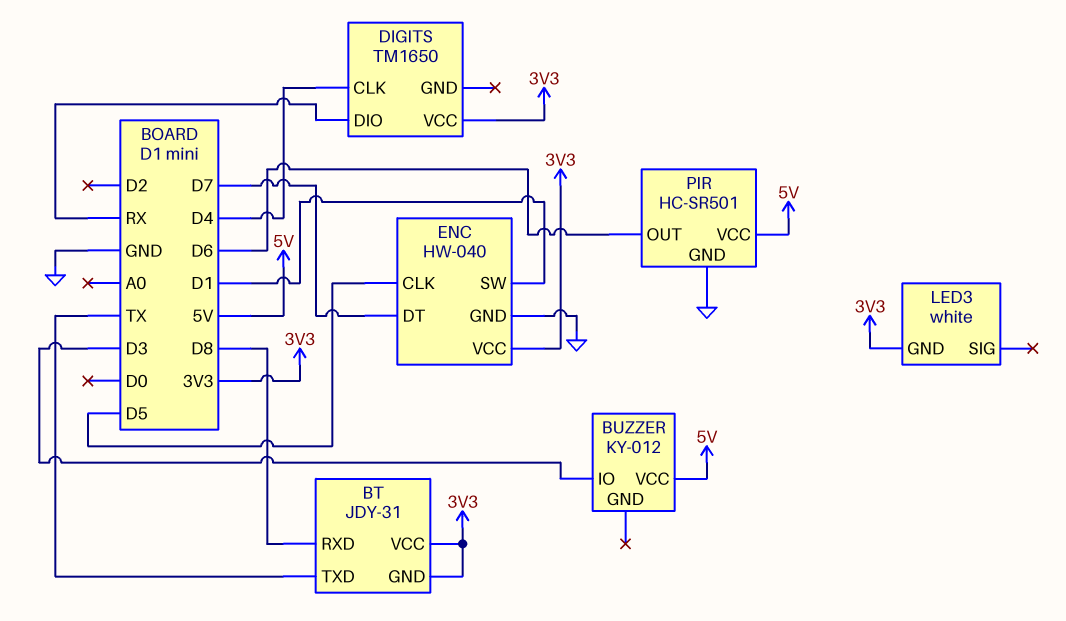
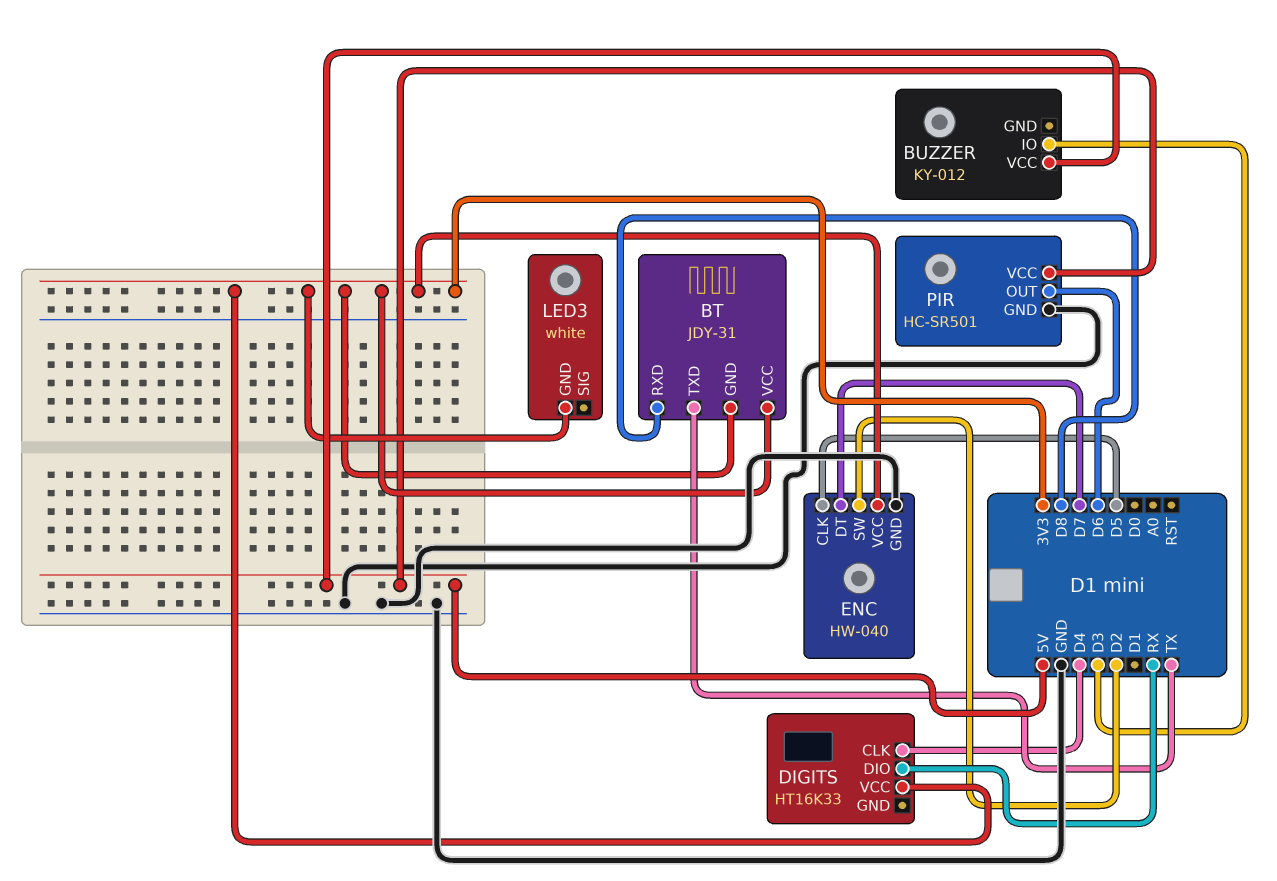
DIGITS: TM1650 -> HT16K33
ENC pin SW: D1 -> D2

